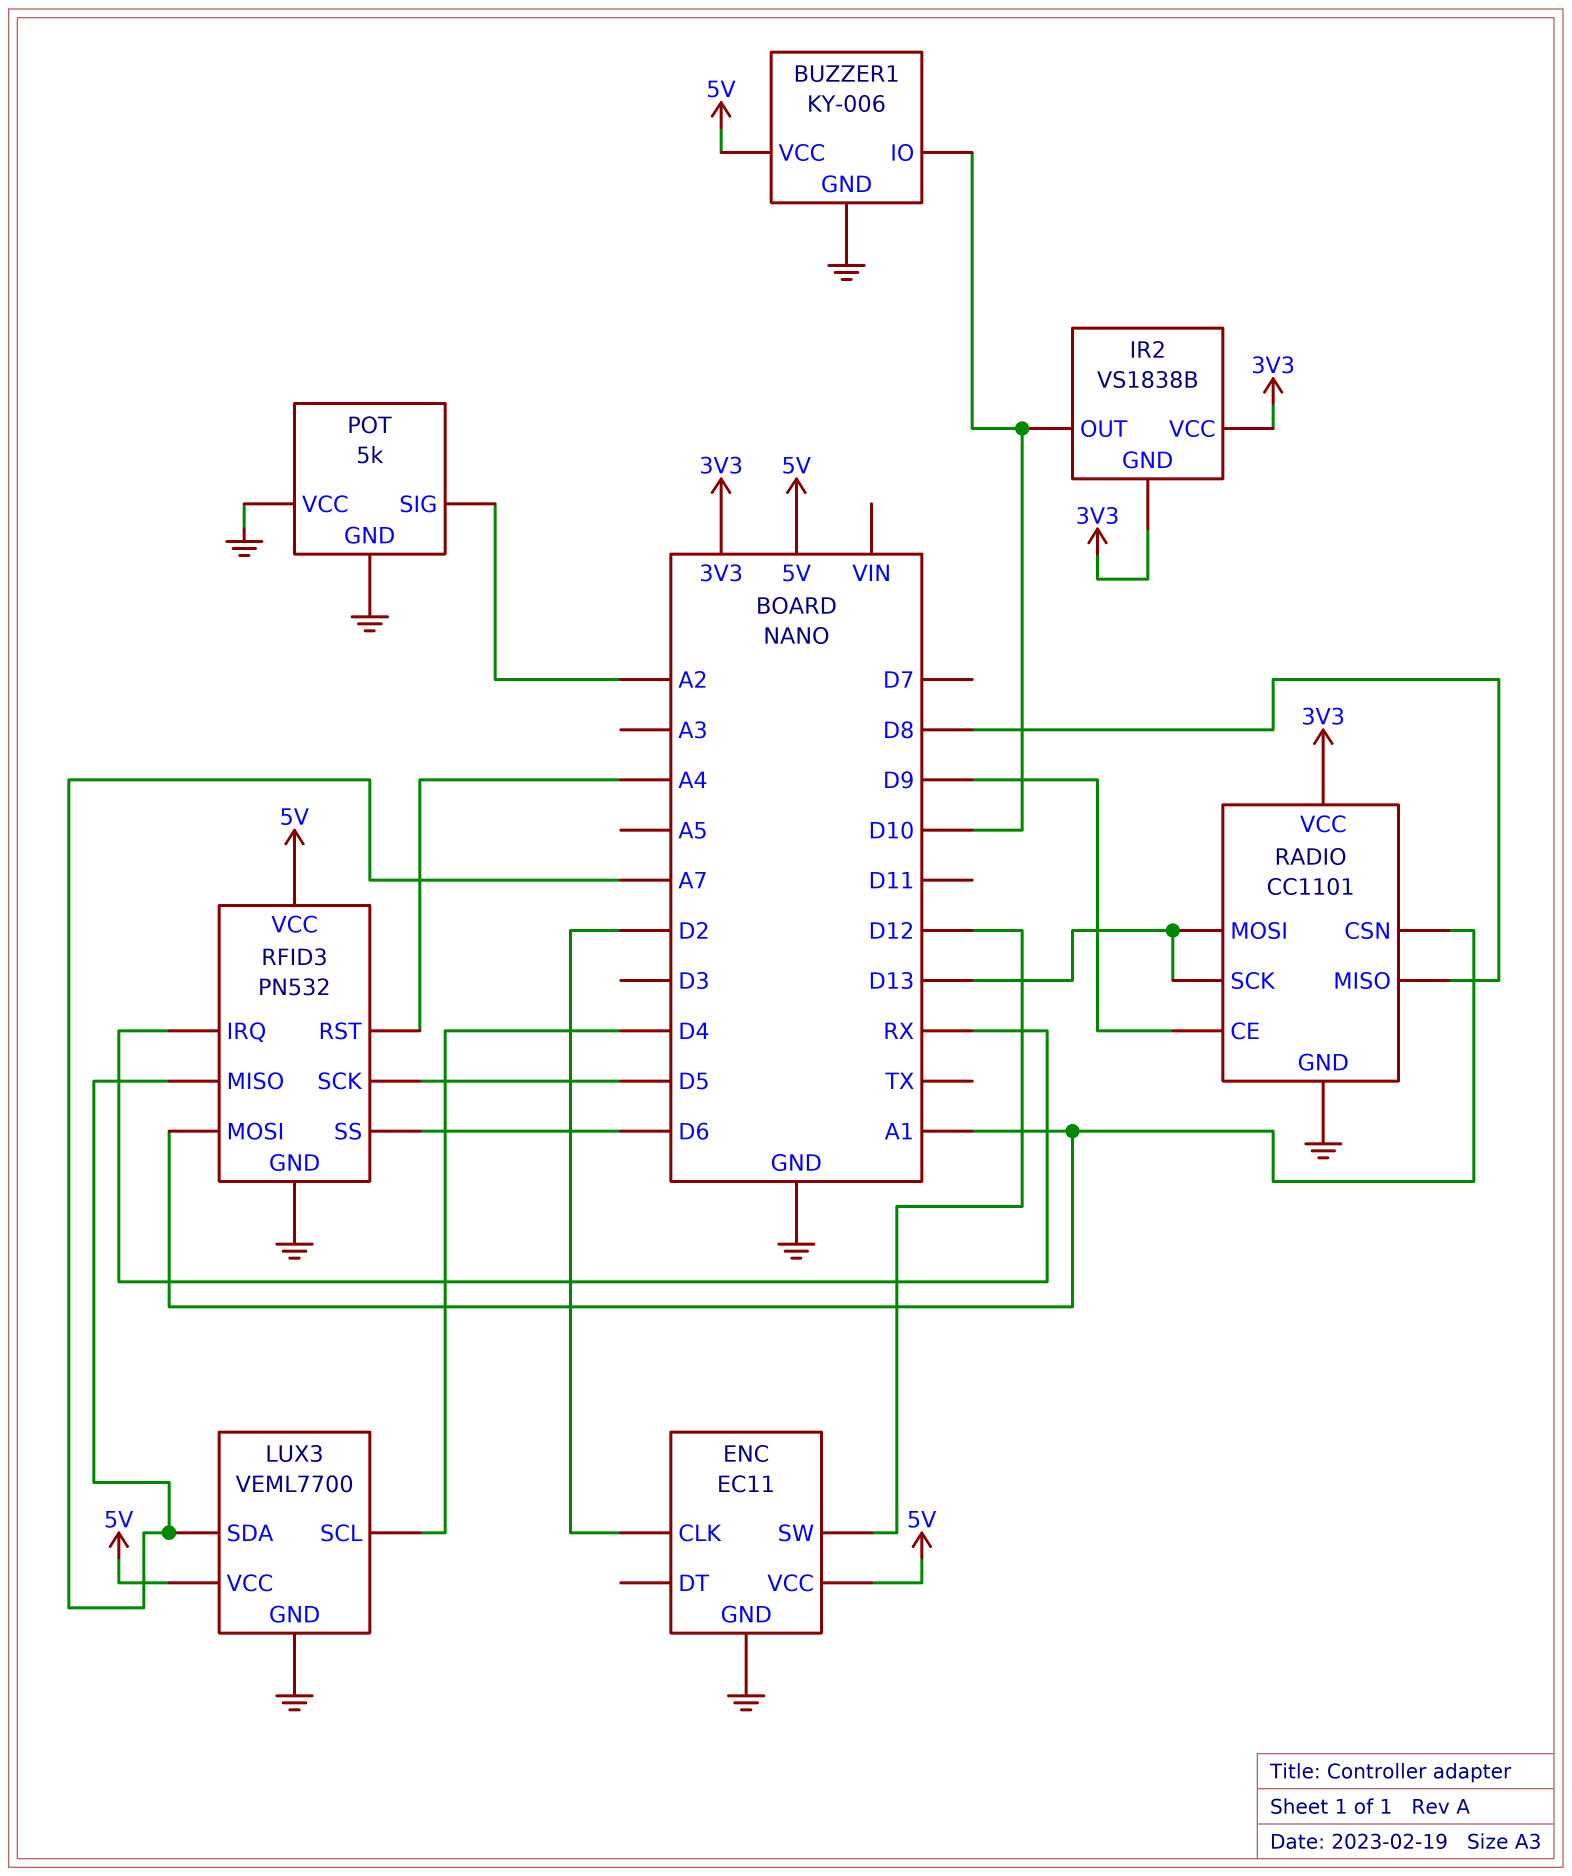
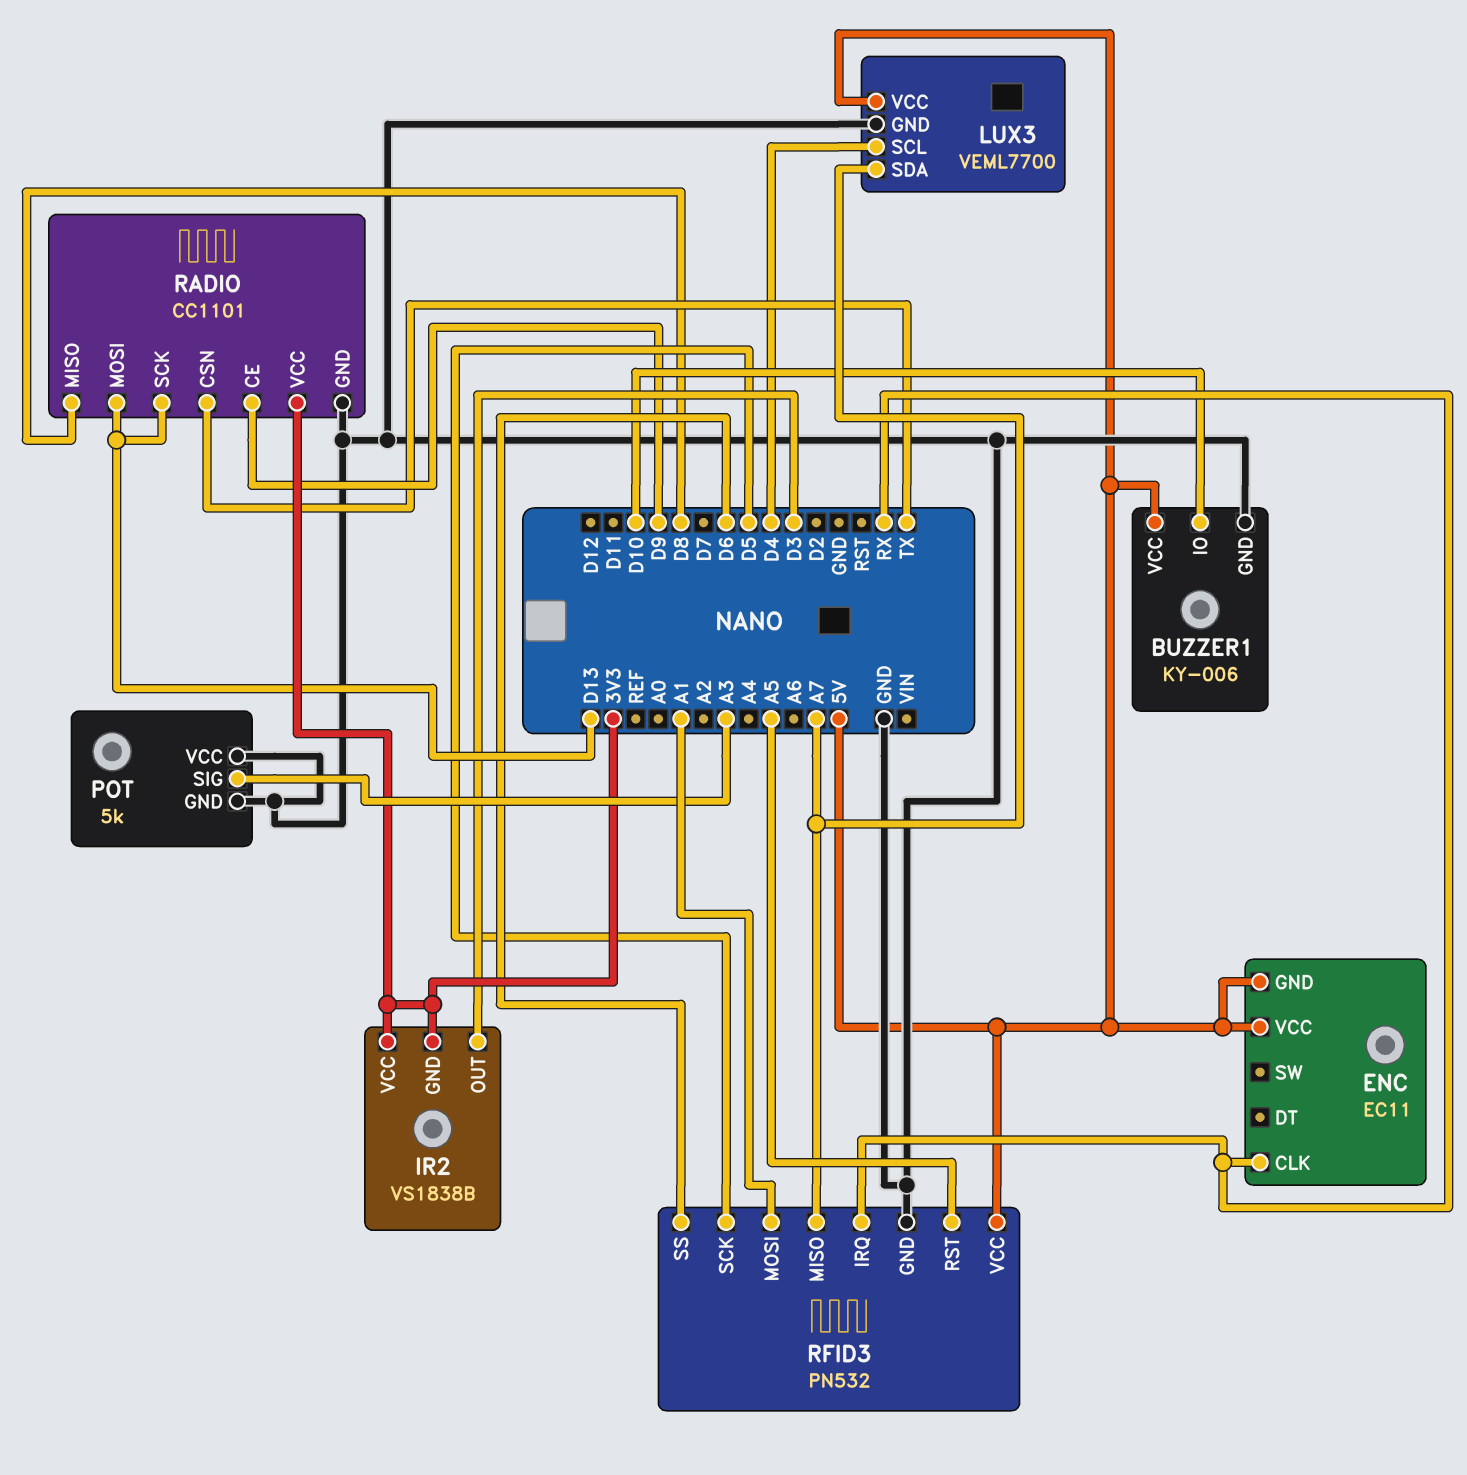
ENC pin CLK: D2 -> RX
ENC pin GND: GND -> 5V
ENC pin SW: D12 -> none
IR2 pin OUT: D10 -> D3
POT pin SIG: A2 -> A3
RADIO pin CSN: A1 -> TX
RFID3 pin RST: A4 -> A5

